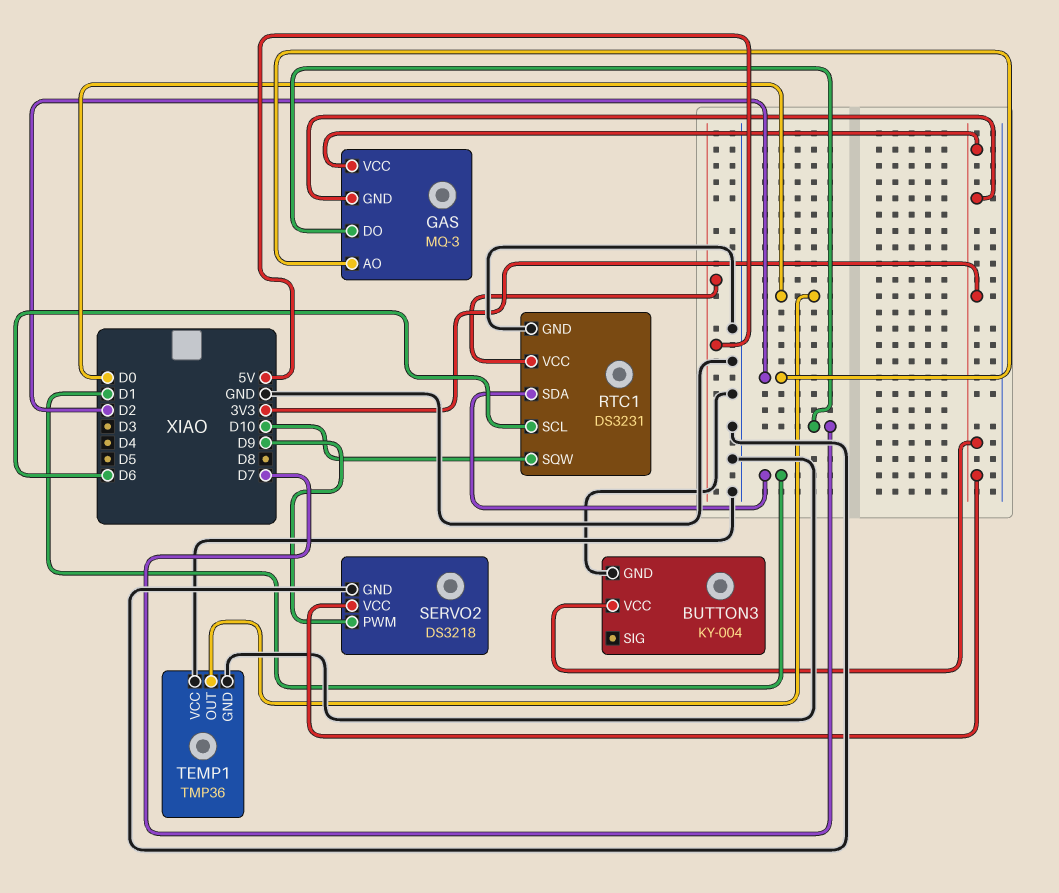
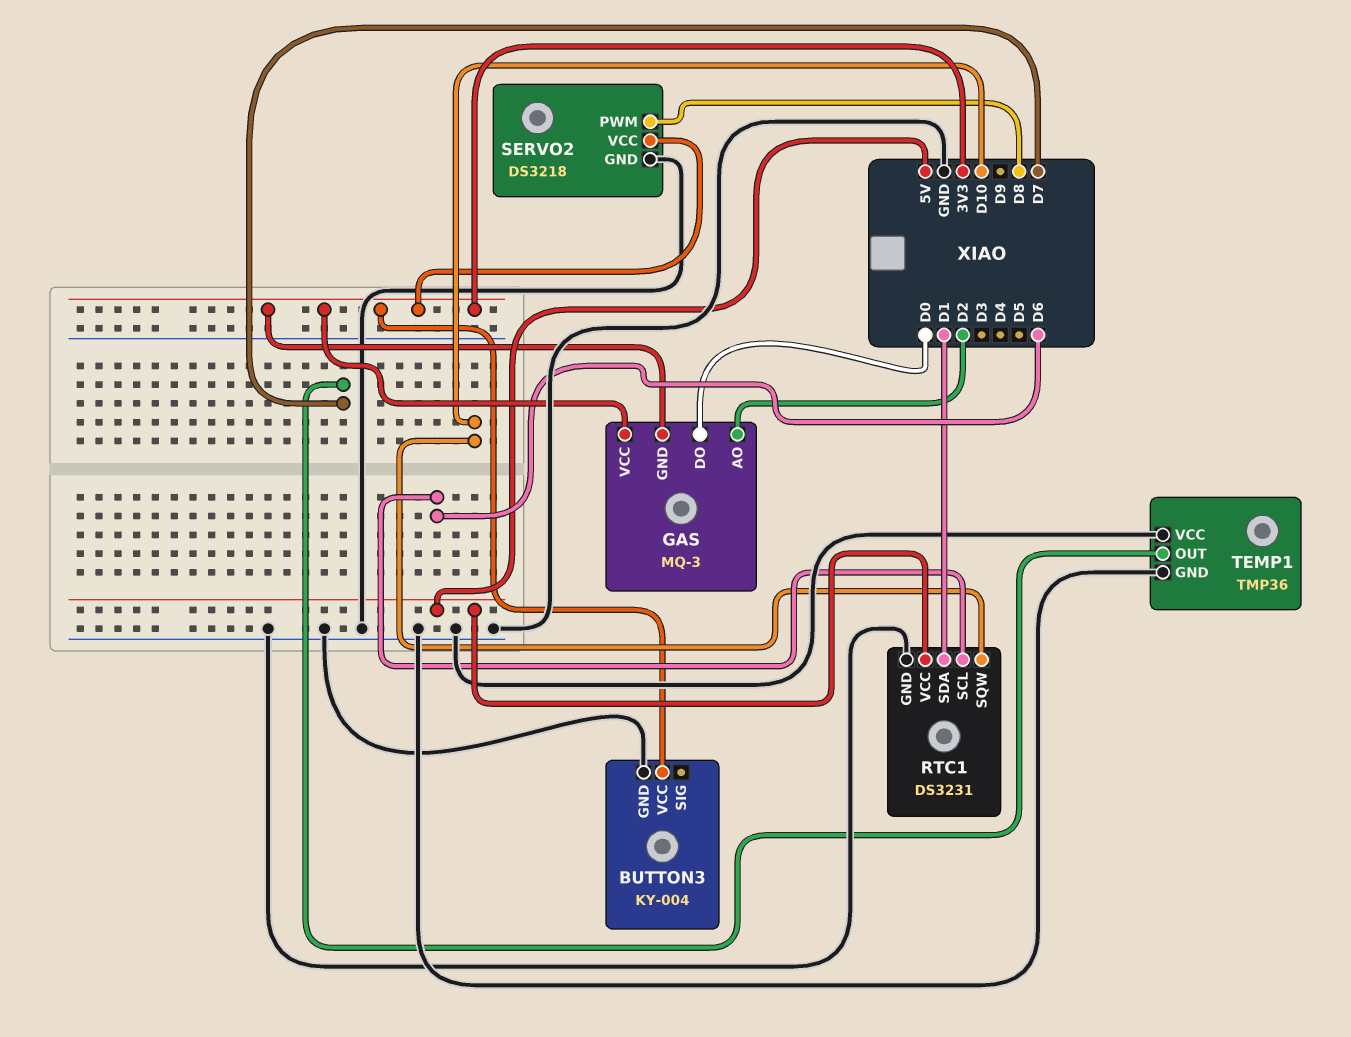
GAS pin DO: D7 -> D0
SERVO2 pin PWM: D9 -> D8
TEMP1 pin OUT: D0 -> D7

